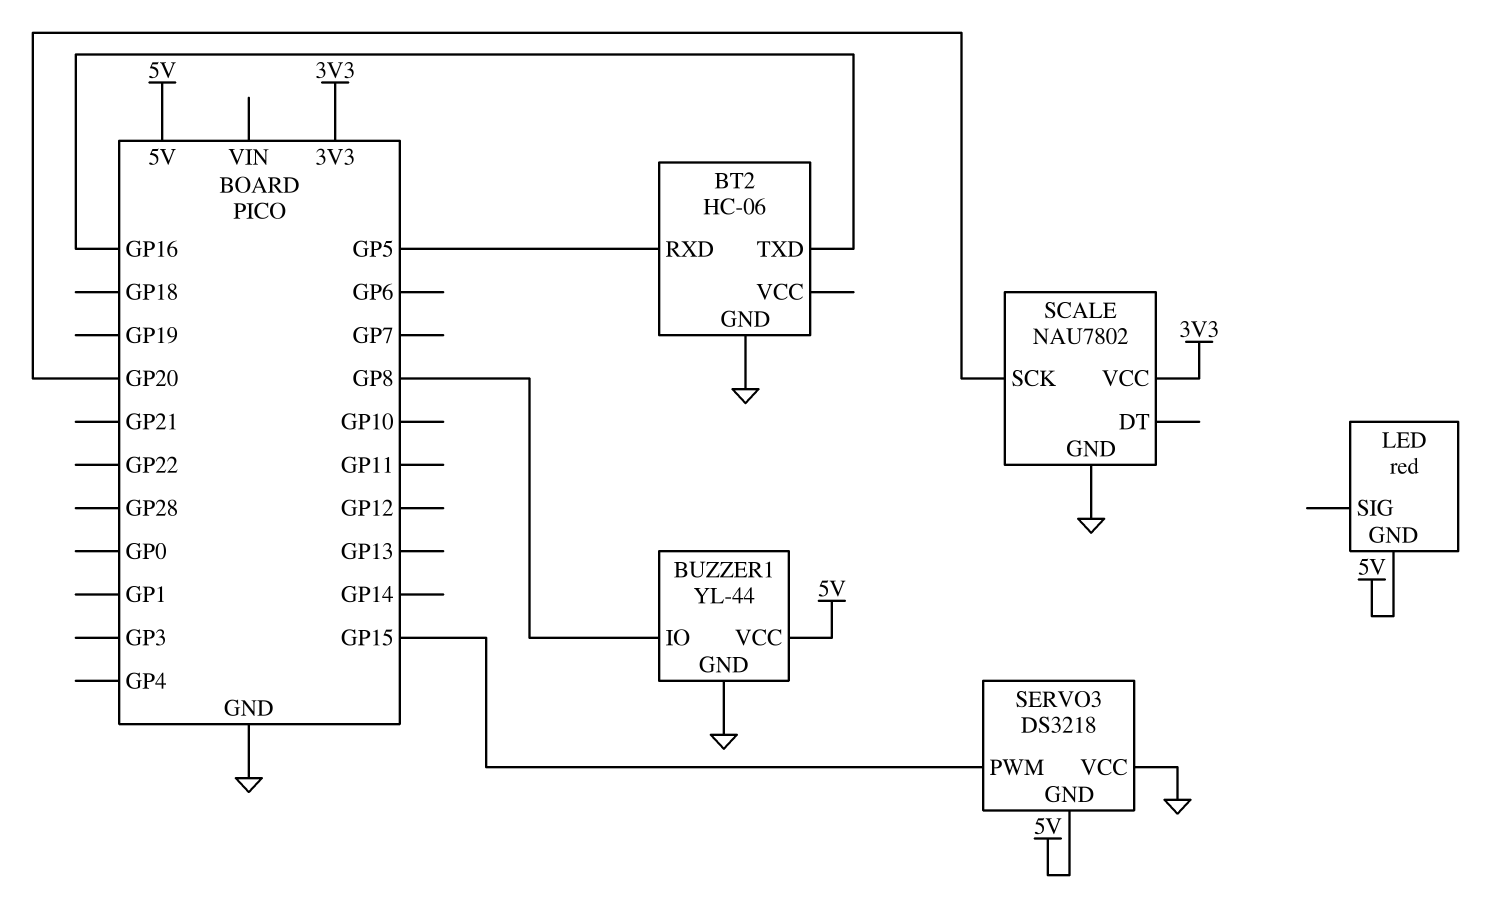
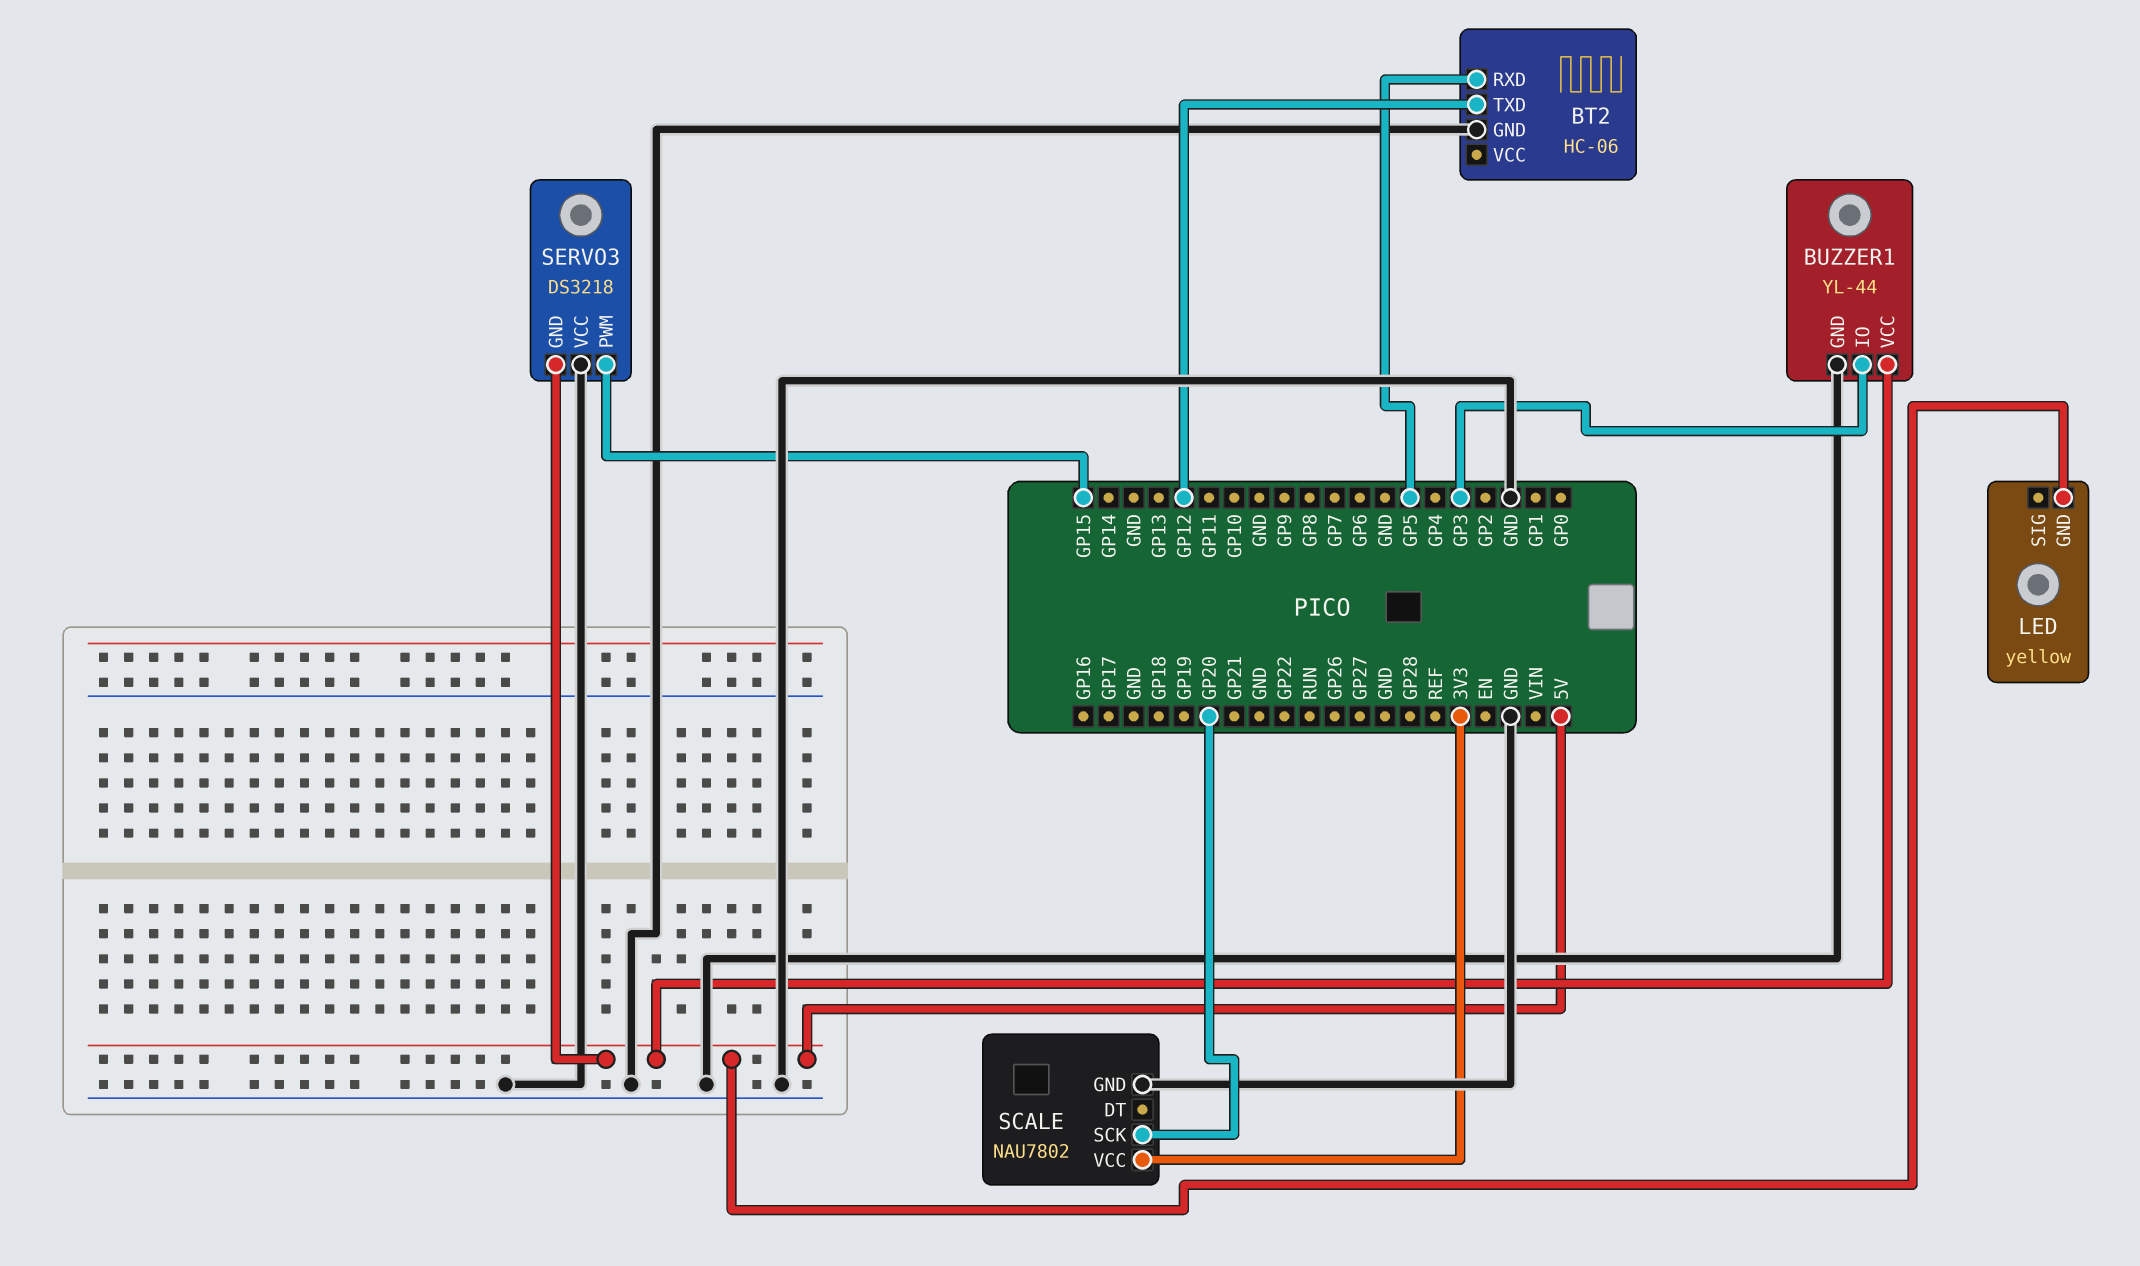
BT2 pin TXD: GP16 -> GP12
BUZZER1 pin IO: GP8 -> GP3
LED: red -> yellow

